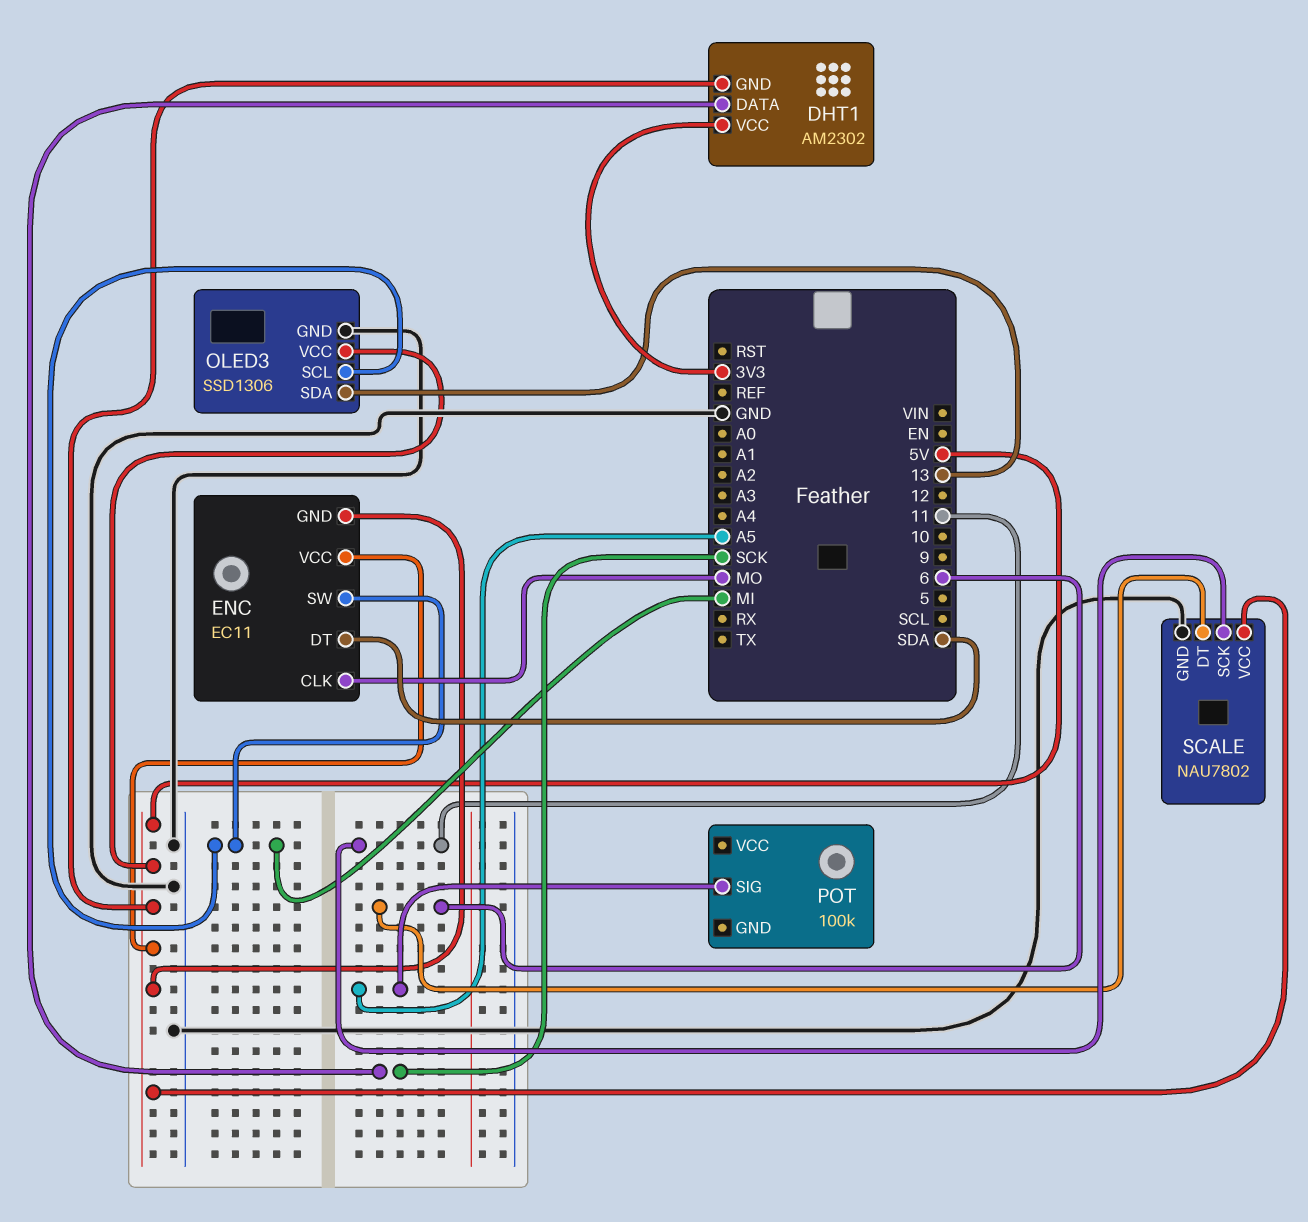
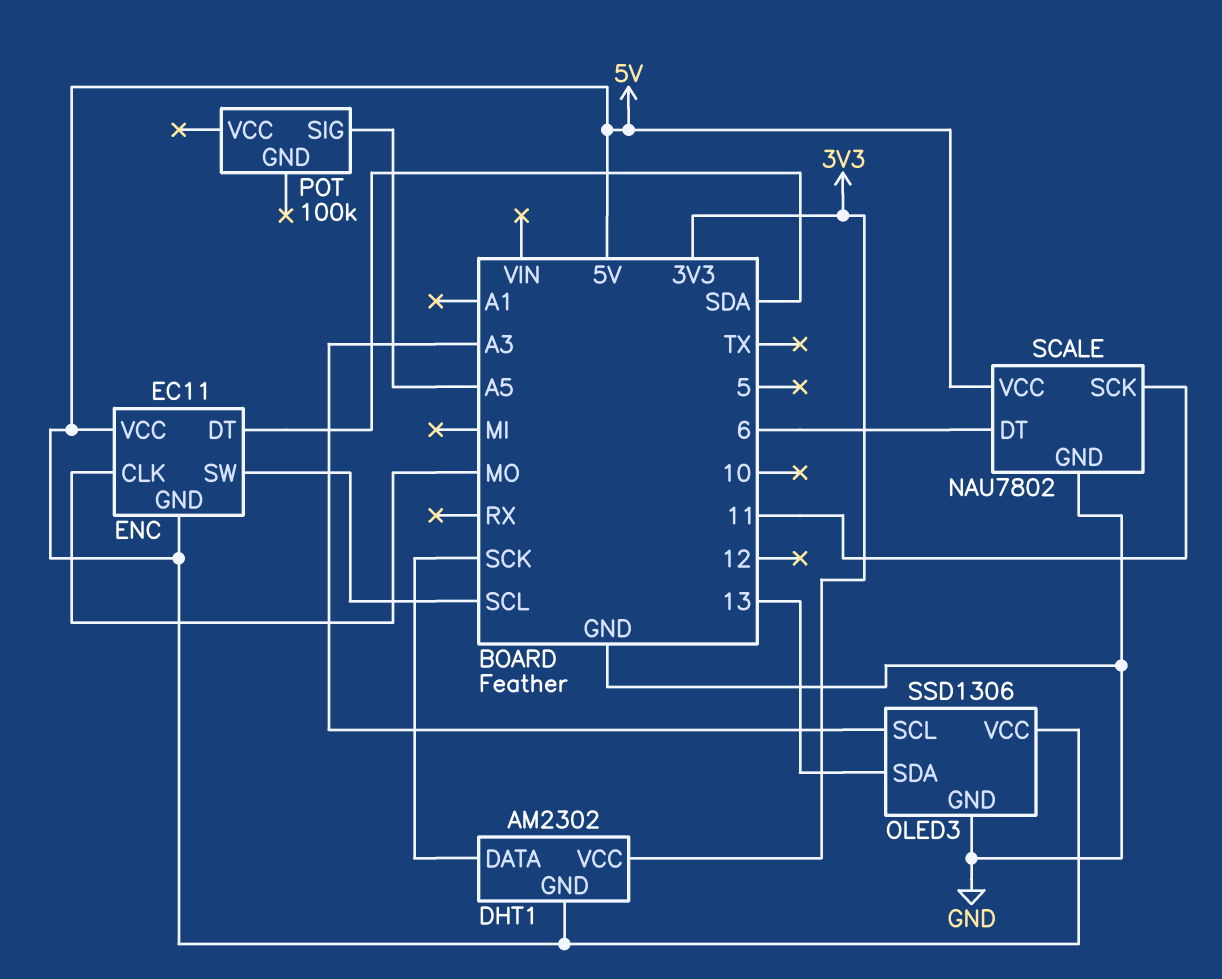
ENC pin SW: MI -> SCL
OLED3 pin SCL: MI -> A3

